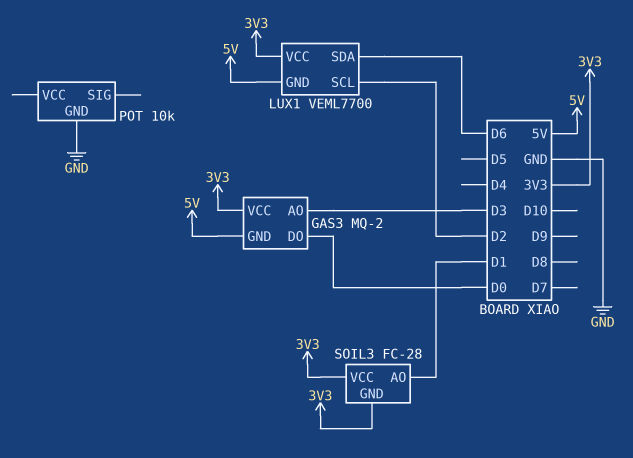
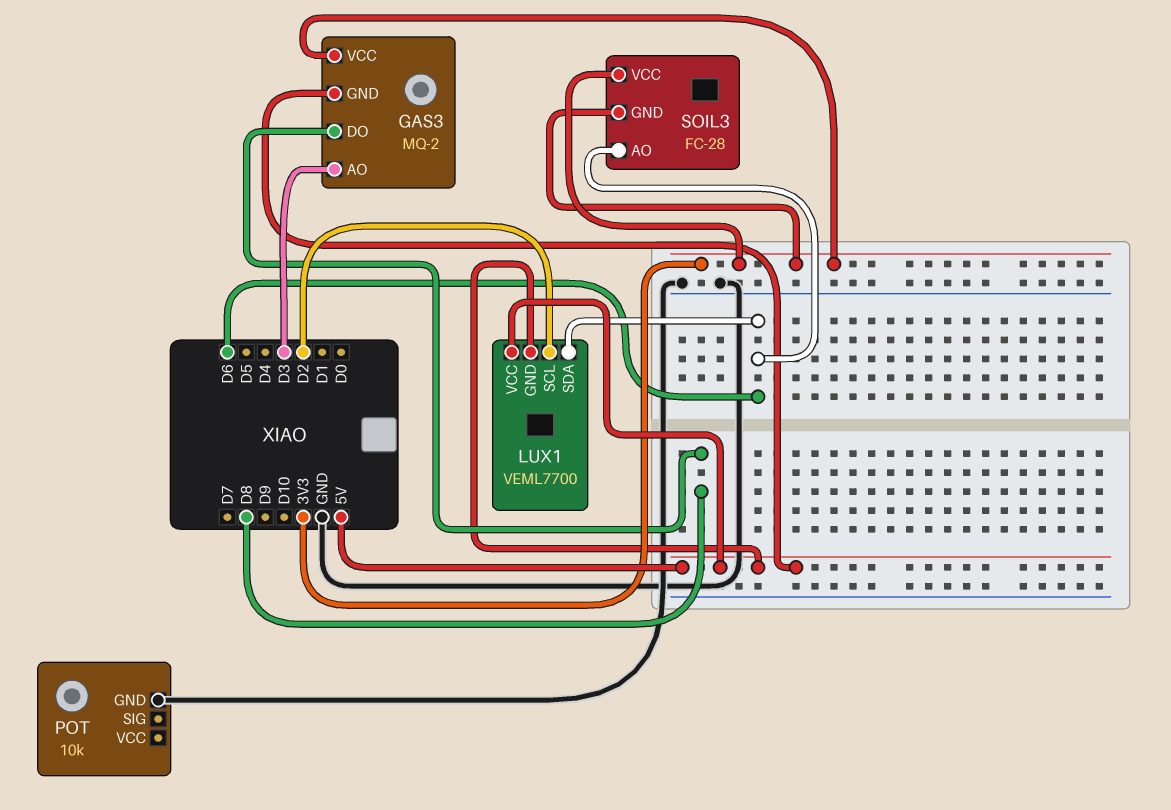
GAS3 pin DO: D0 -> D8
LUX1 pin VCC: 3V3 -> 5V
SOIL3 pin AO: D1 -> D6

